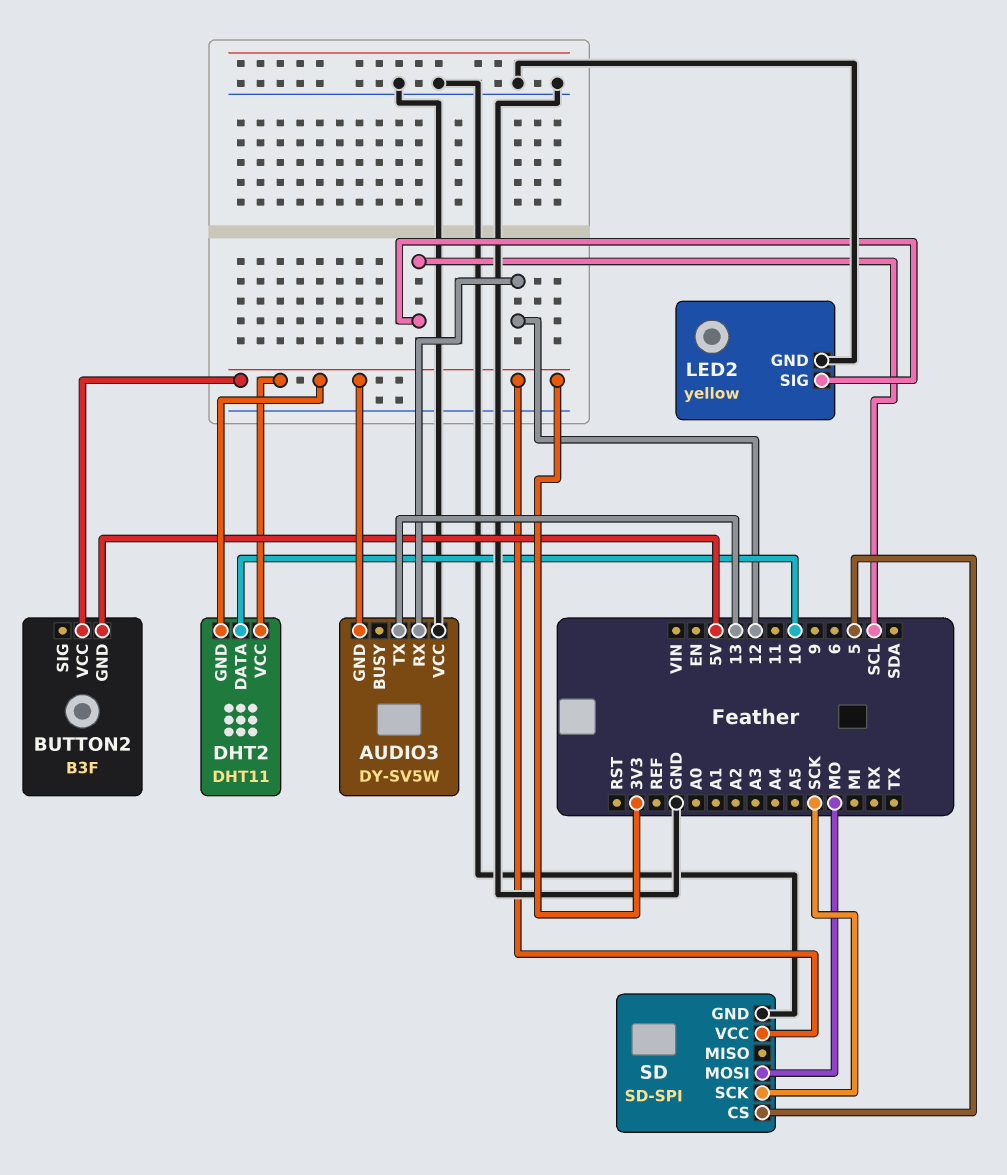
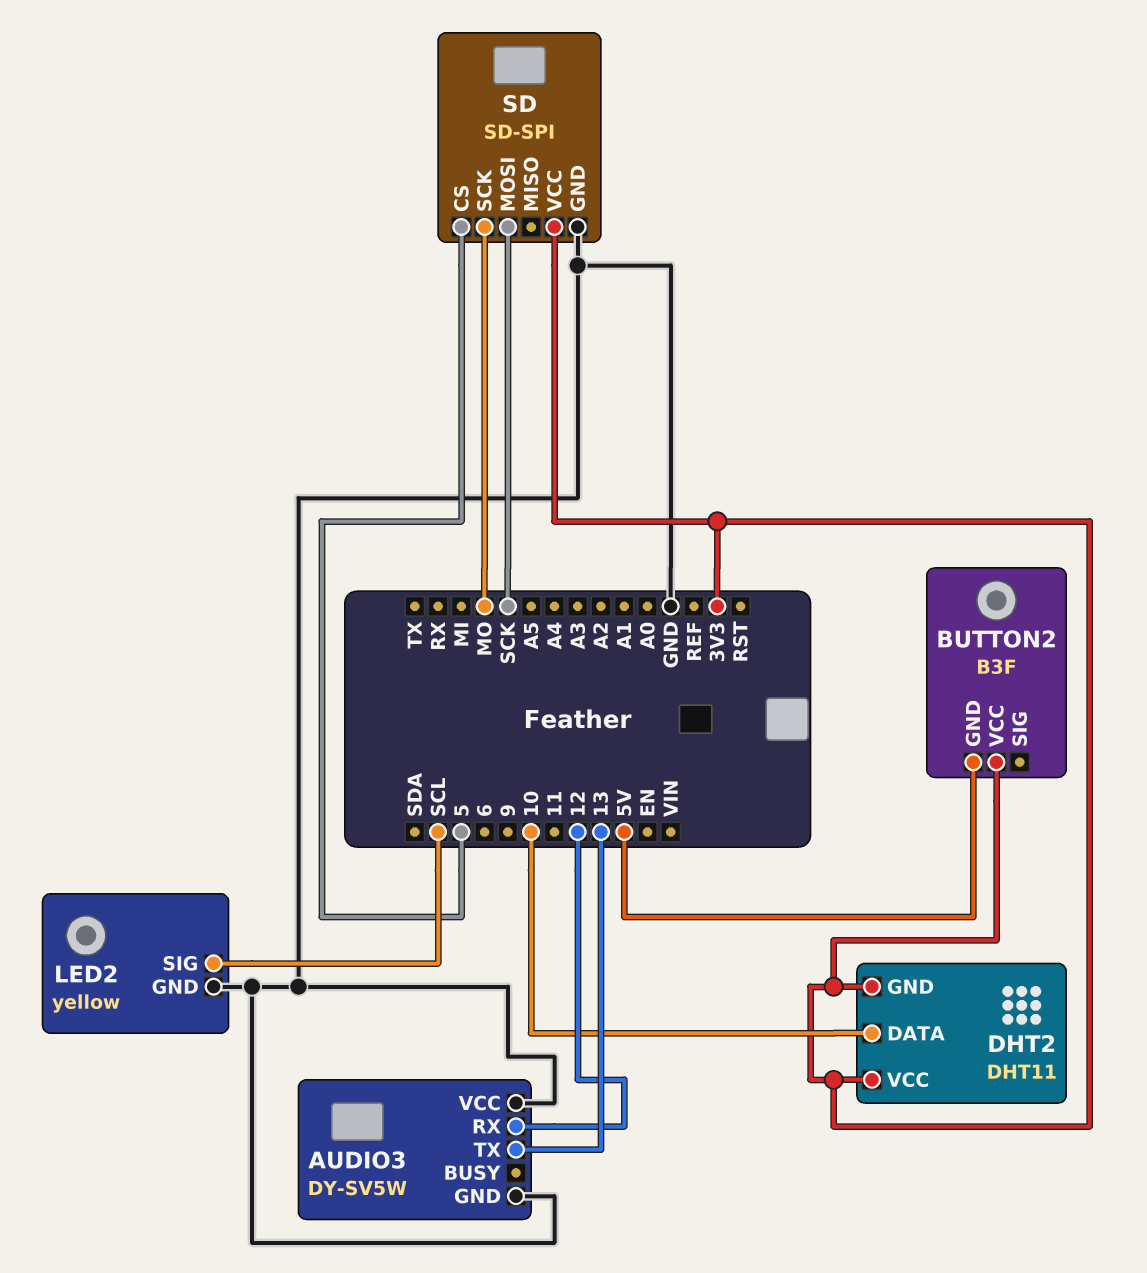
AUDIO3 pin GND: 3V3 -> GND
SD pin MOSI: MO -> SCK
SD pin SCK: SCK -> MO

